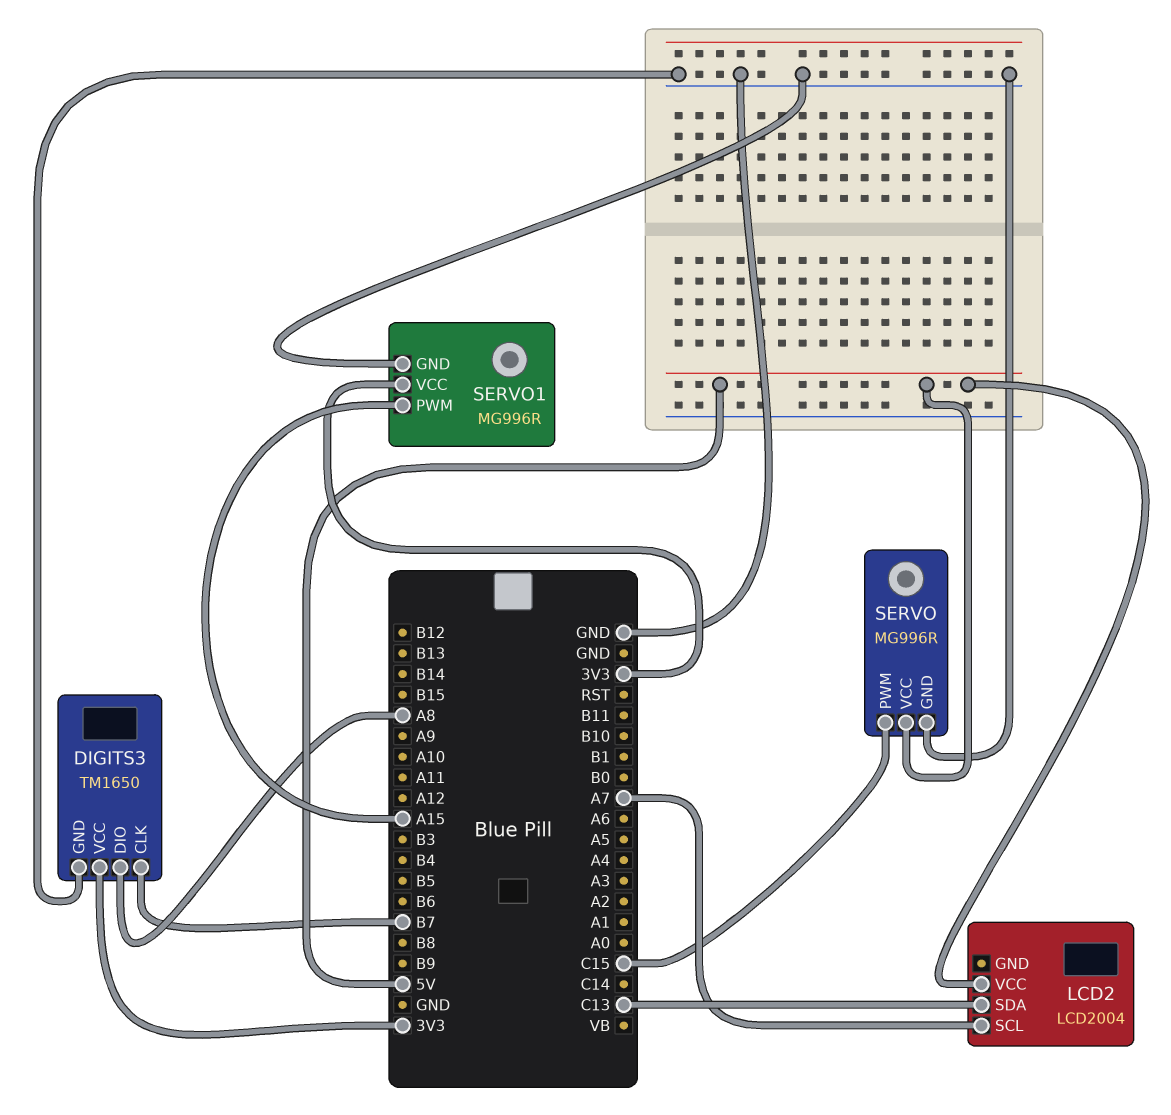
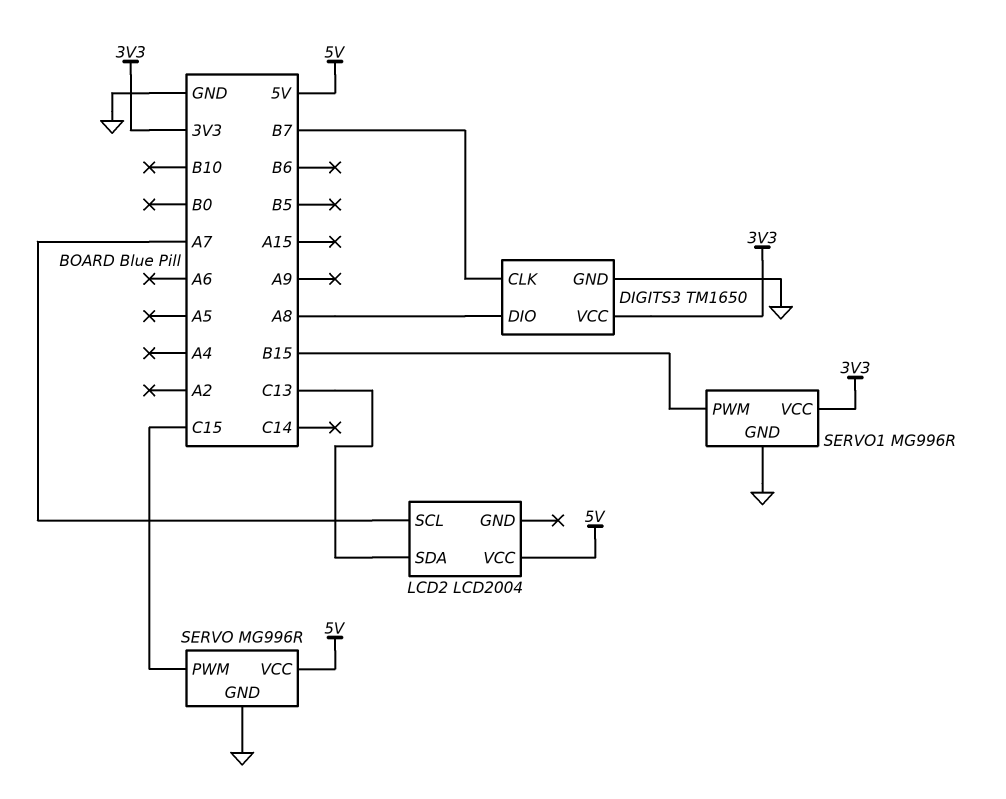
SERVO1 pin PWM: A15 -> B15

